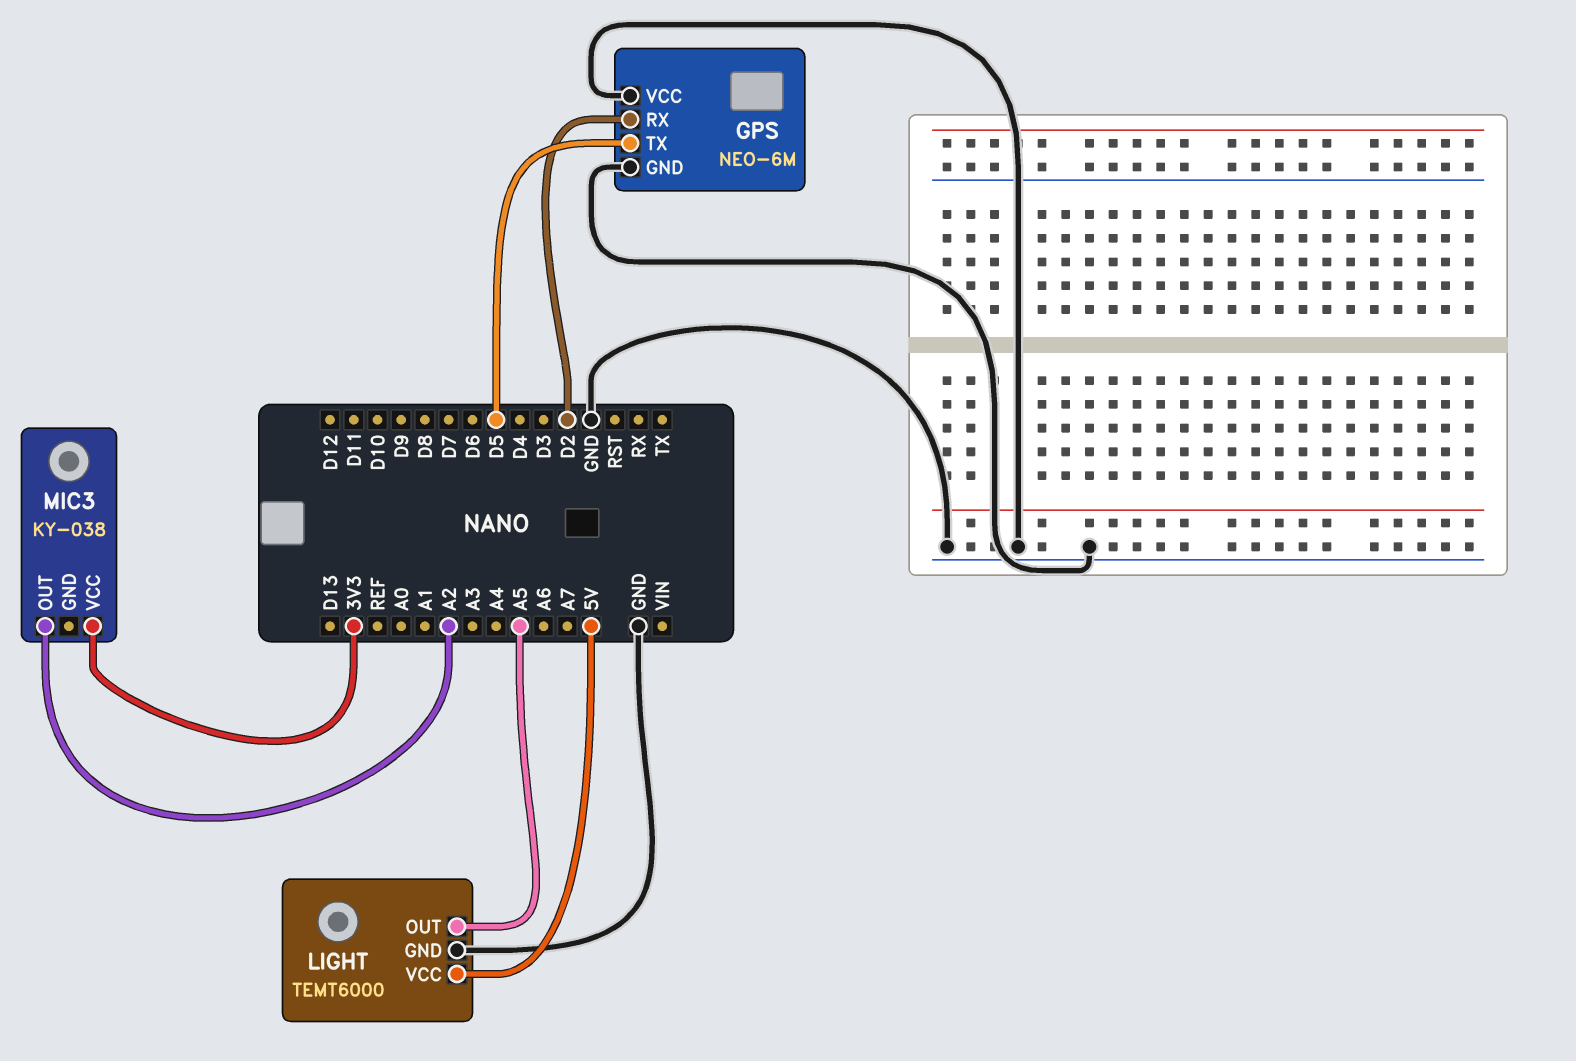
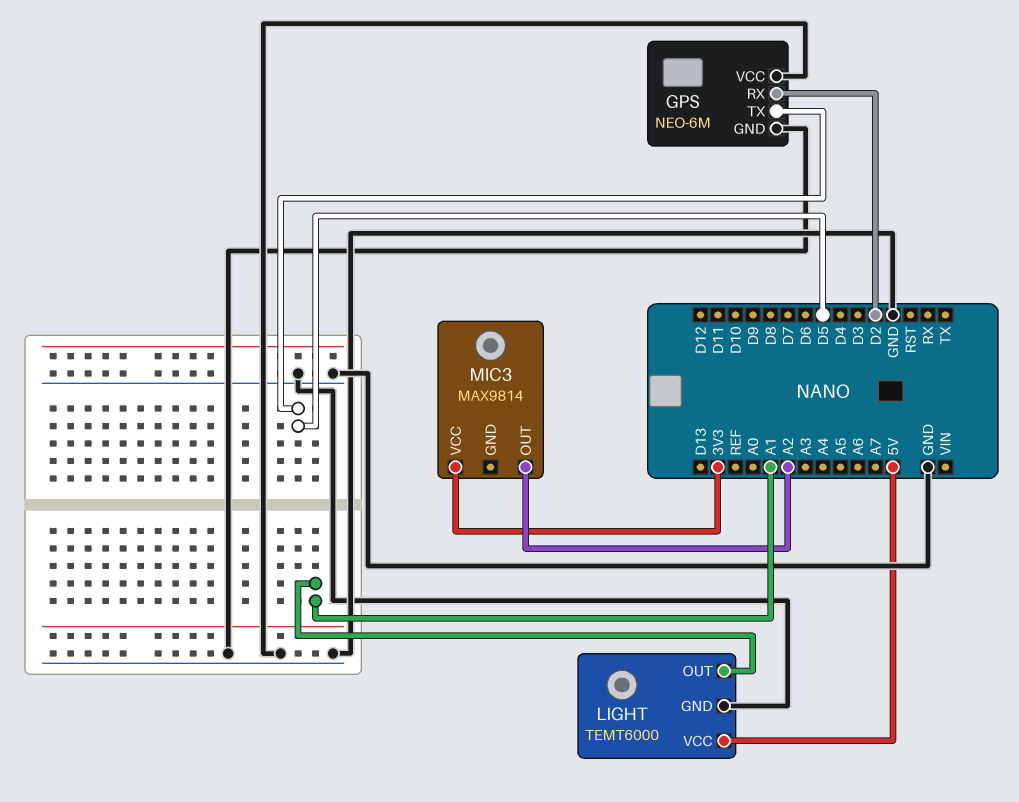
LIGHT pin OUT: A5 -> A1
MIC3: KY-038 -> MAX9814

